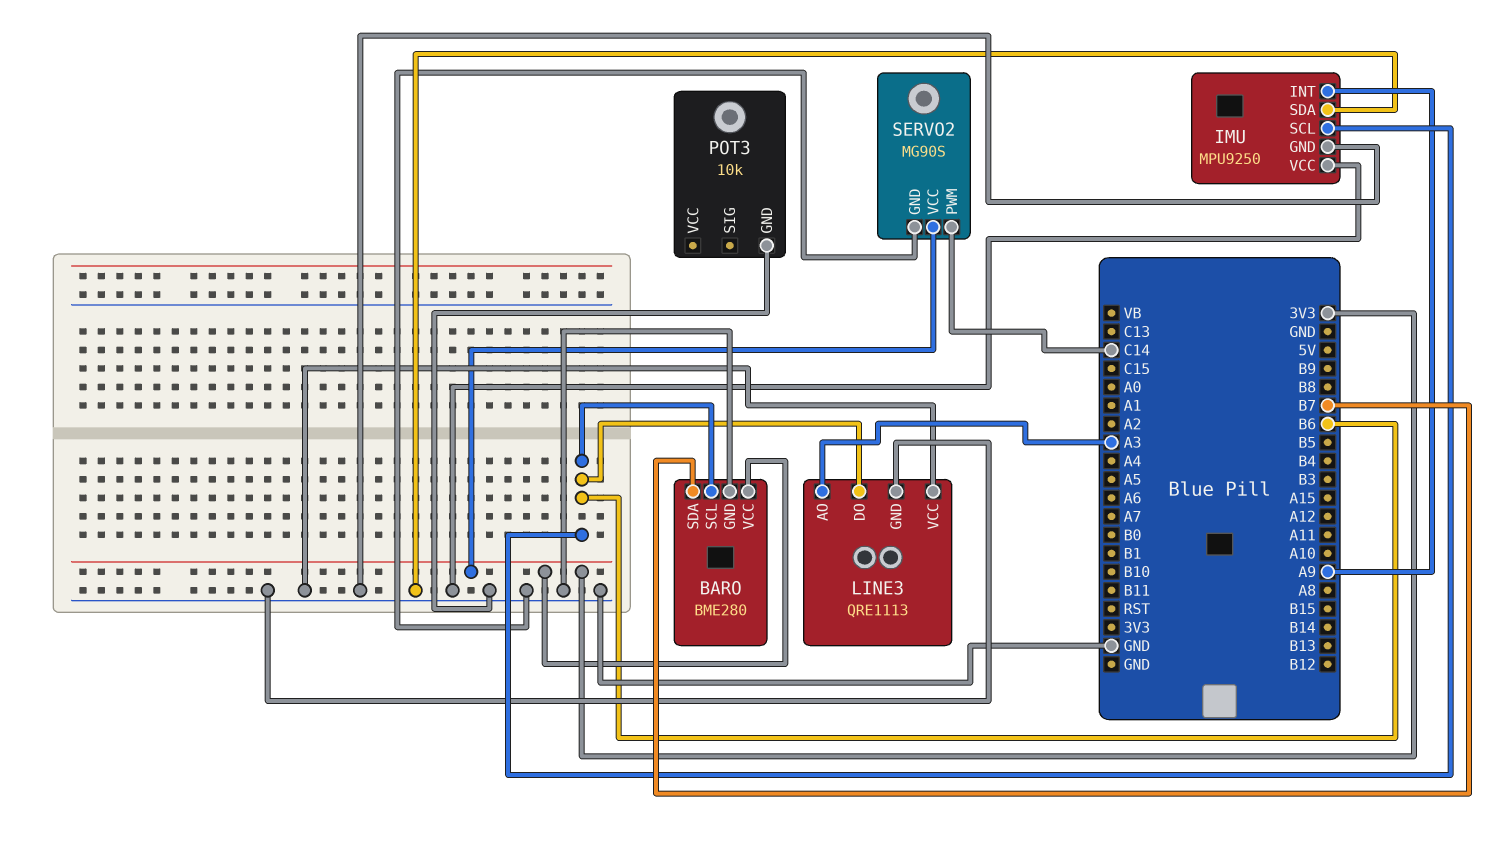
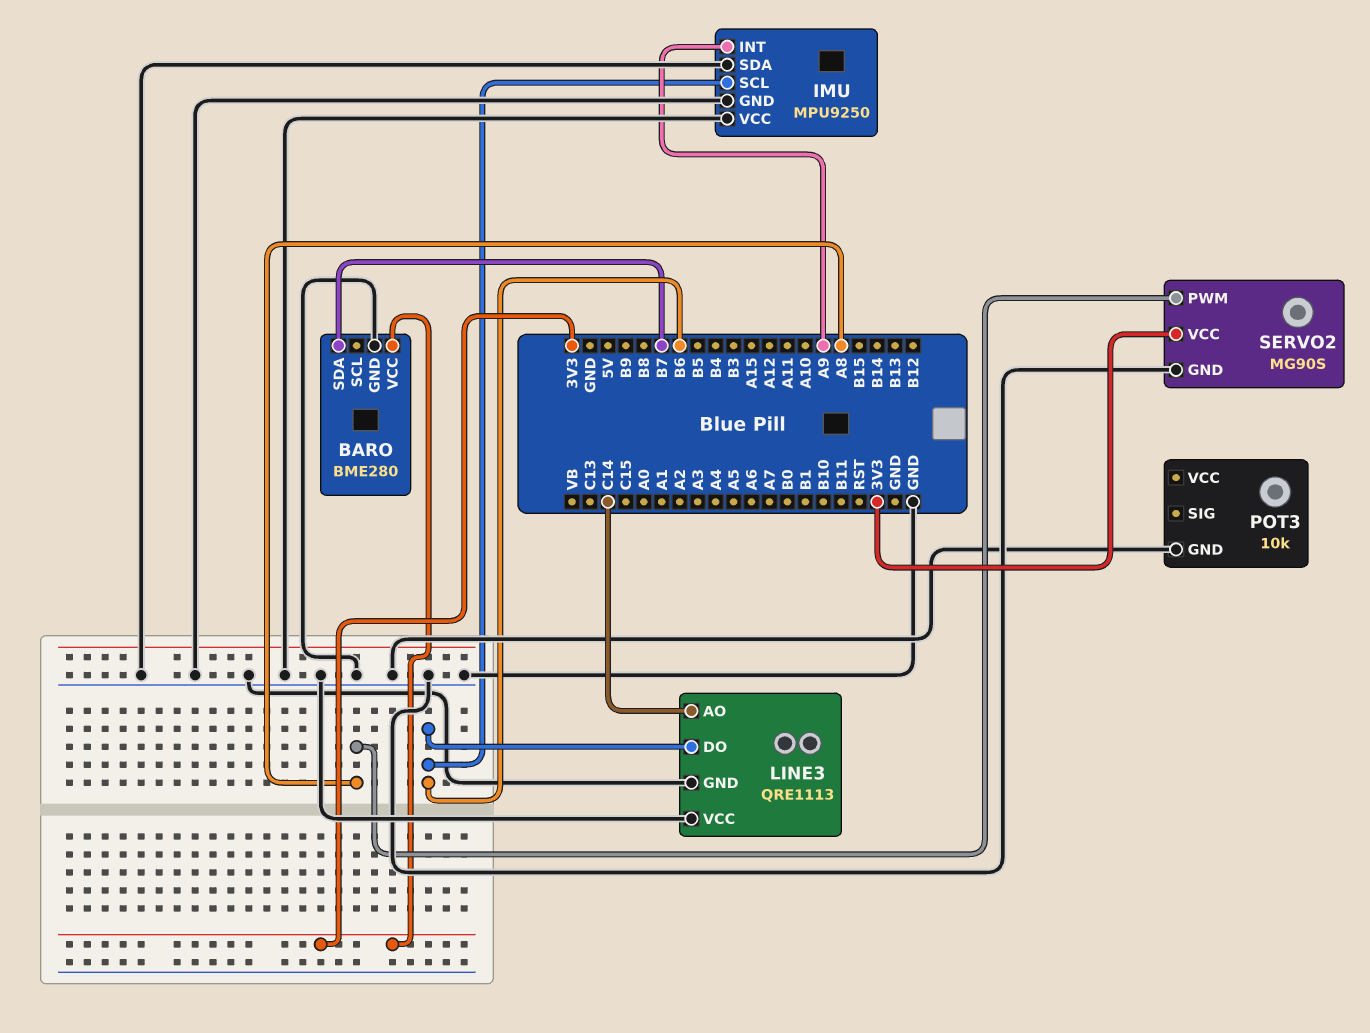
BARO pin SCL: B6 -> none
LINE3 pin AO: A3 -> C14
SERVO2 pin PWM: C14 -> A8

